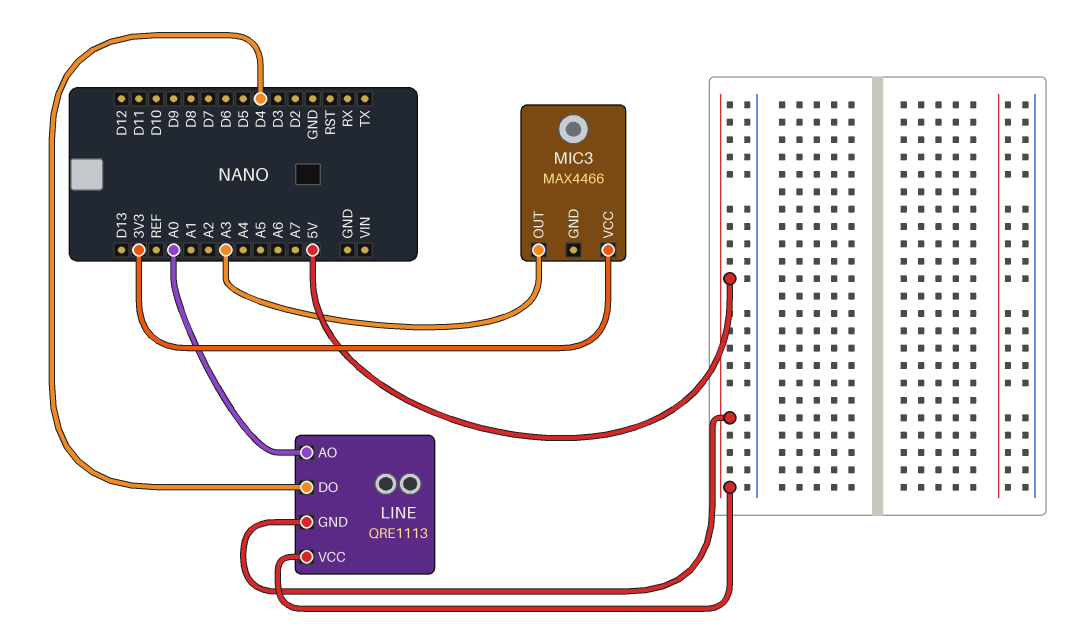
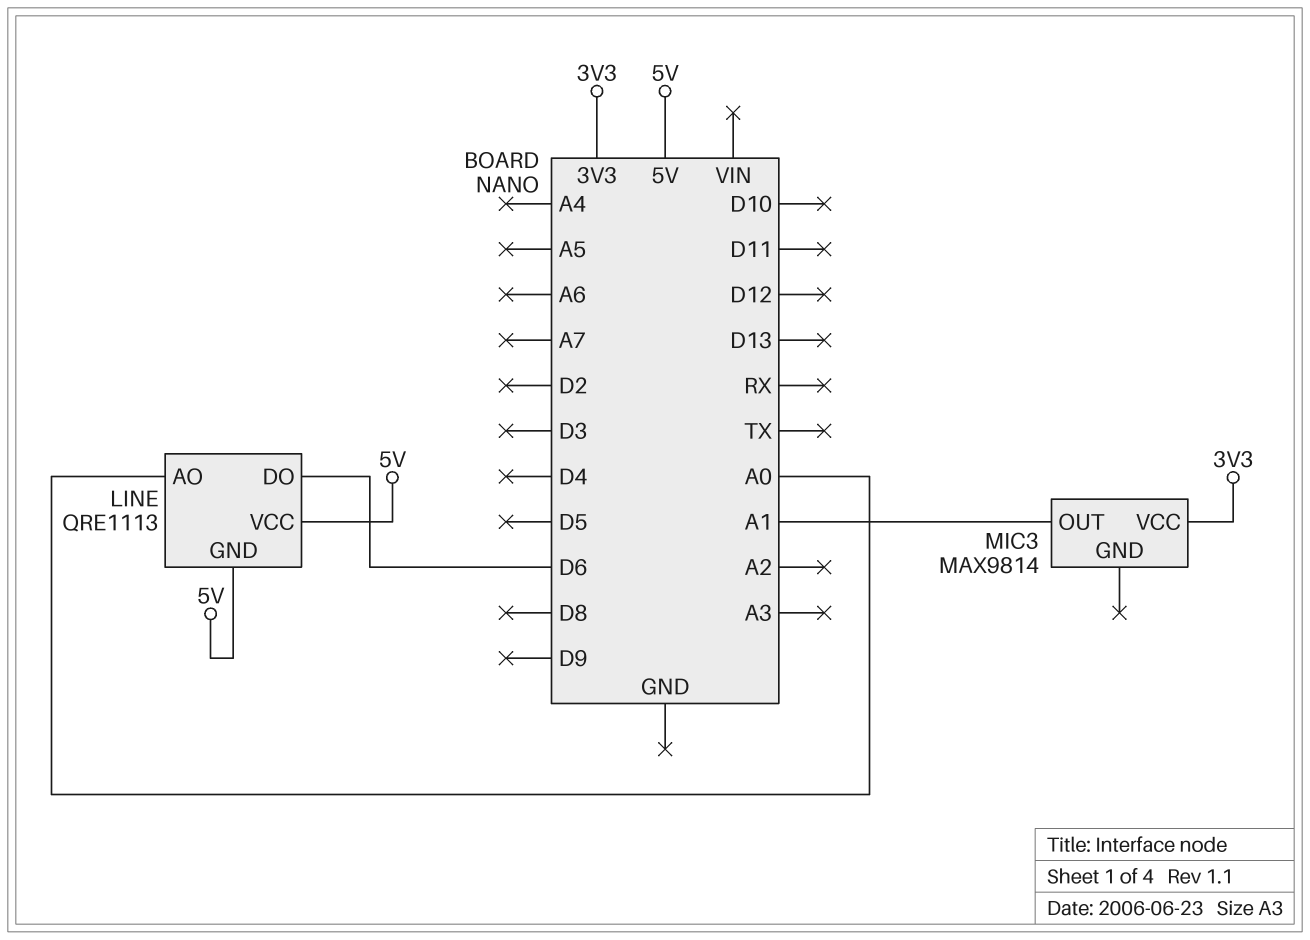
LINE pin DO: D4 -> D6
MIC3: MAX4466 -> MAX9814
MIC3 pin OUT: A3 -> A1

